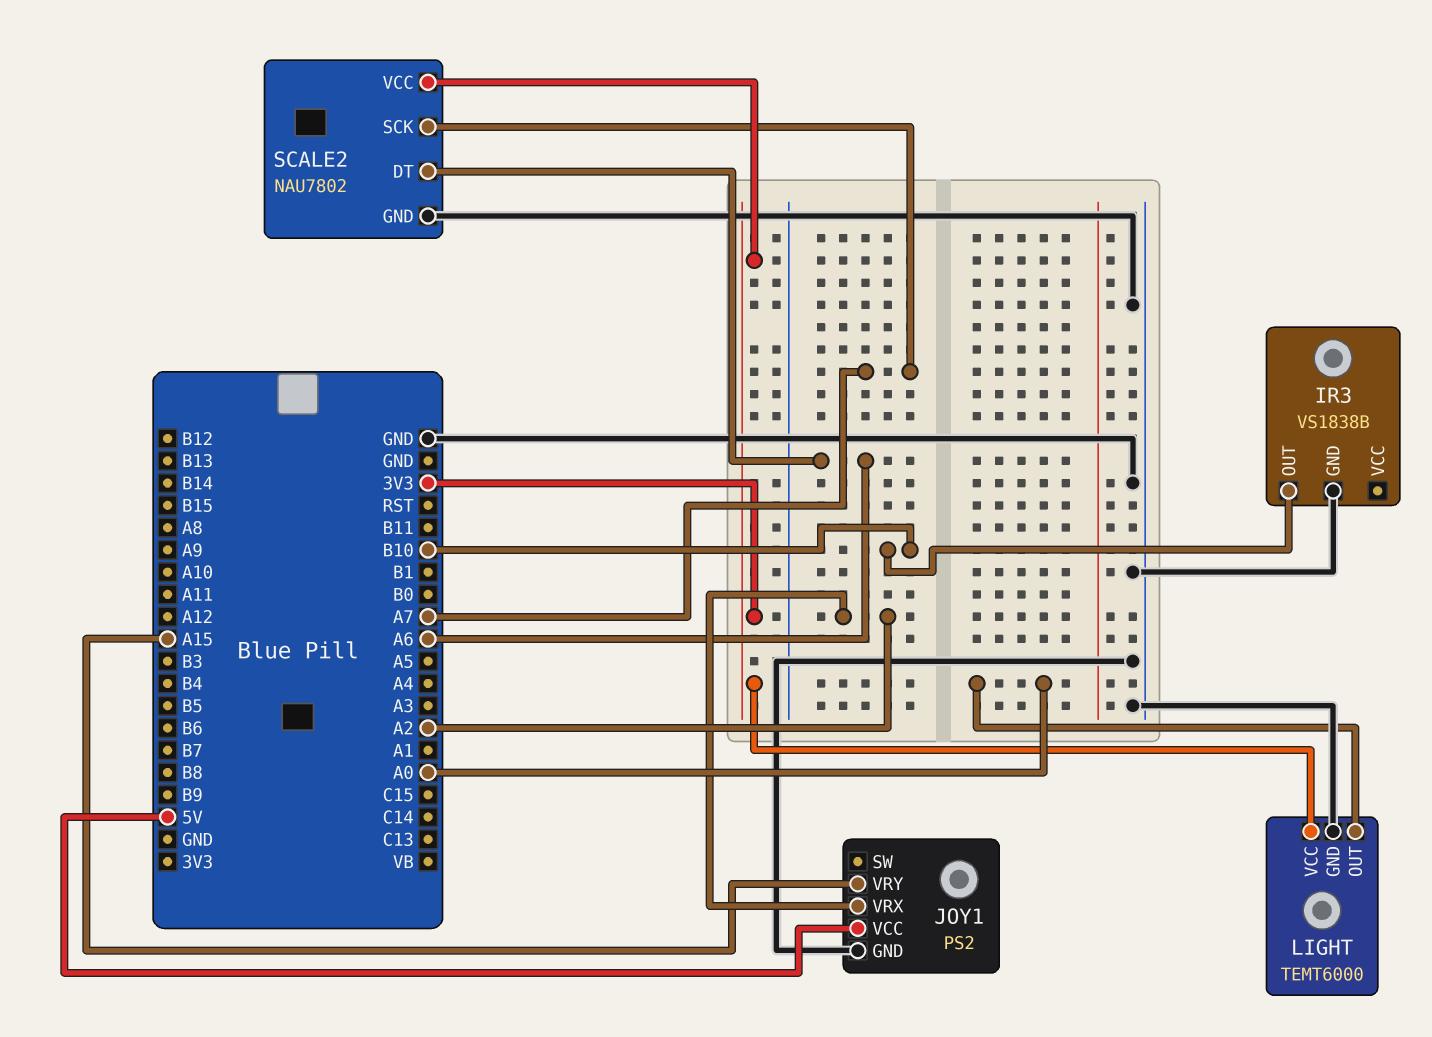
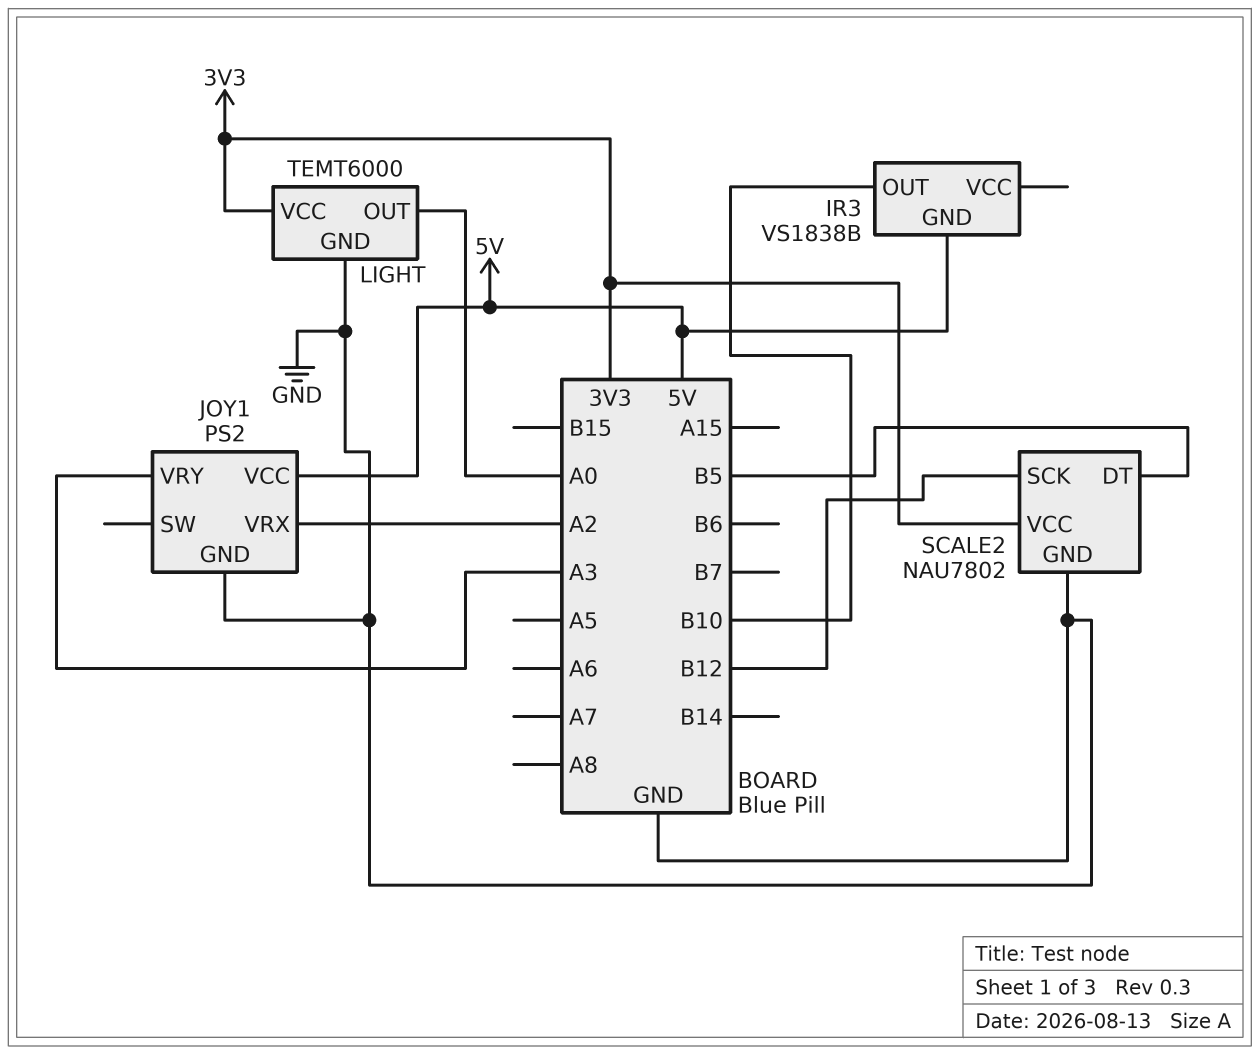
IR3 pin GND: GND -> 5V
JOY1 pin VRY: A15 -> A3
SCALE2 pin DT: A6 -> B5
SCALE2 pin SCK: A7 -> B12

